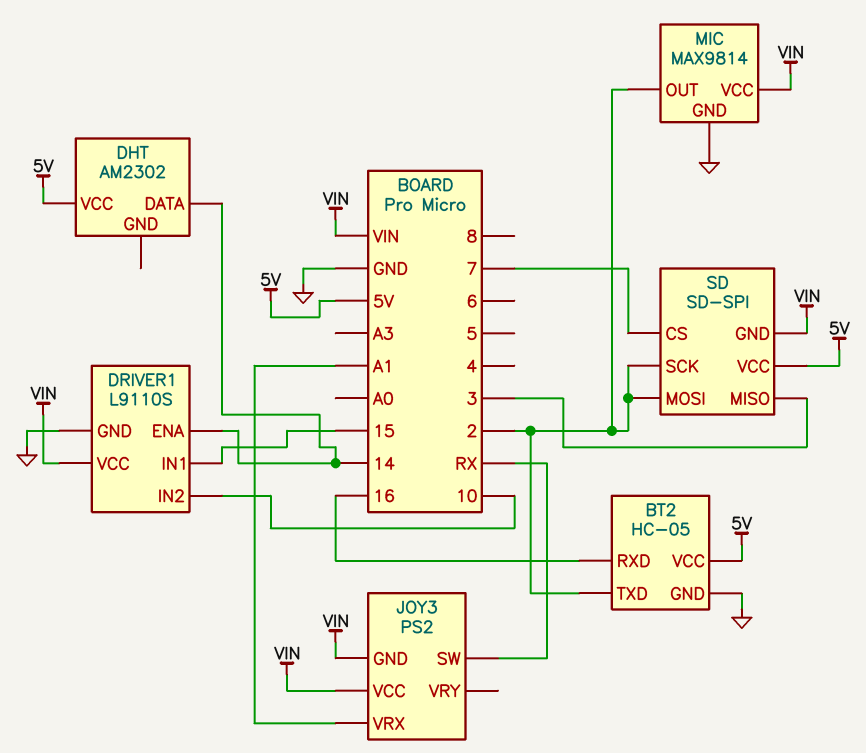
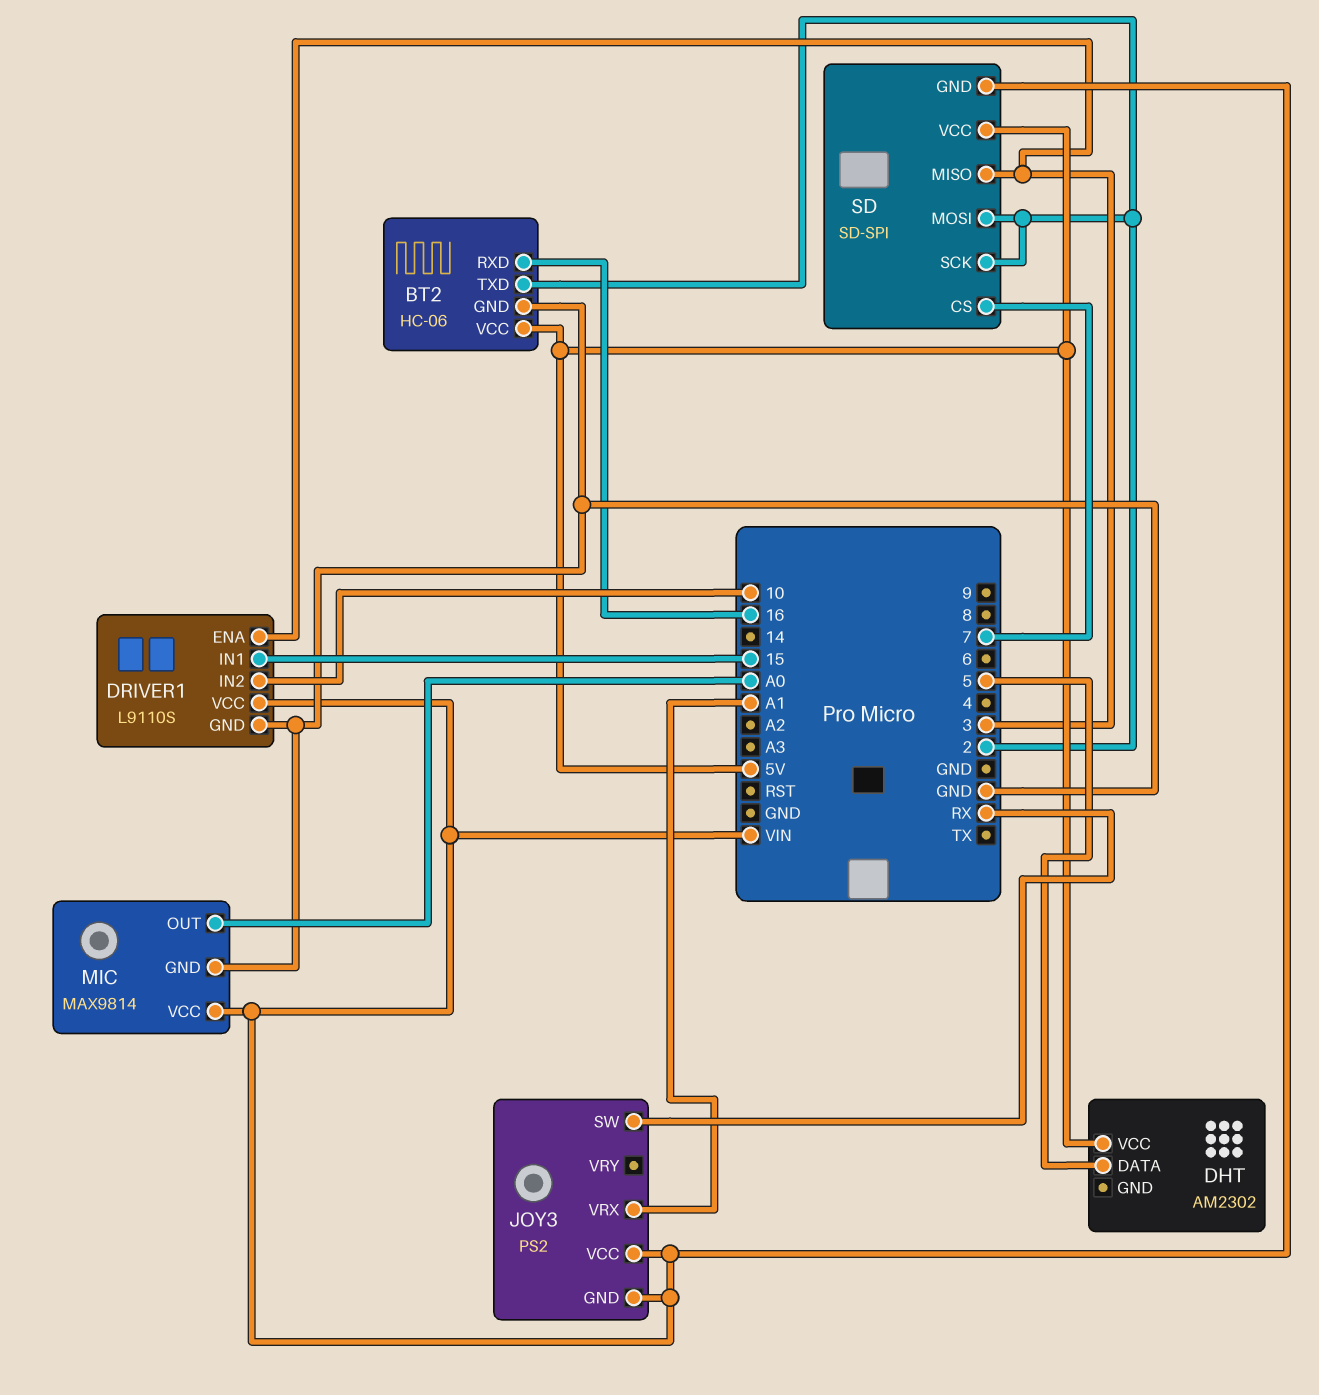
BT2: HC-05 -> HC-06
DHT pin DATA: 14 -> 5
DRIVER1 pin ENA: 14 -> 3
MIC pin OUT: 2 -> A0

